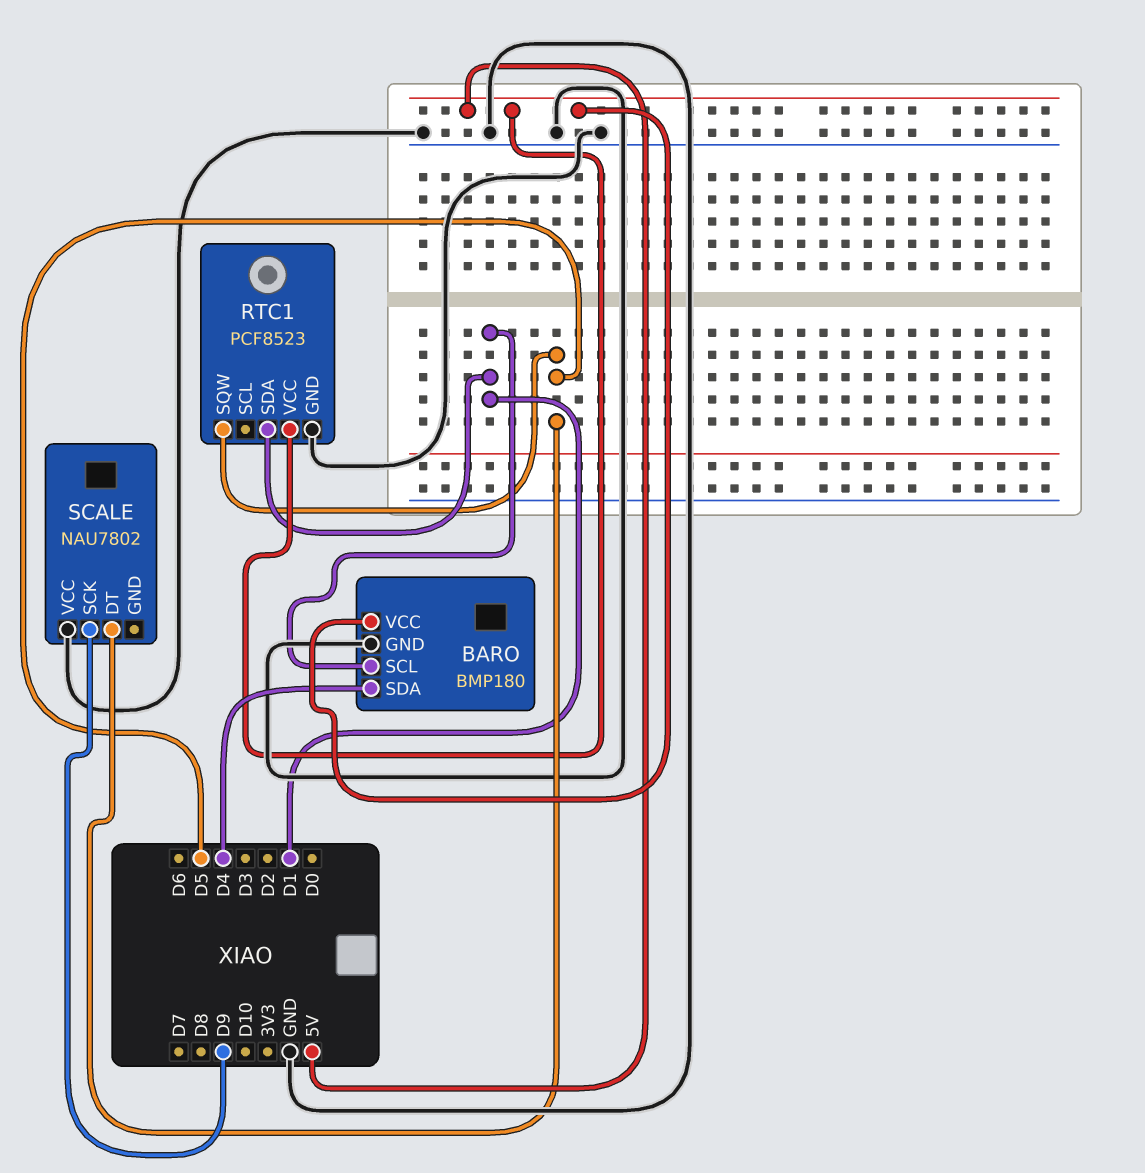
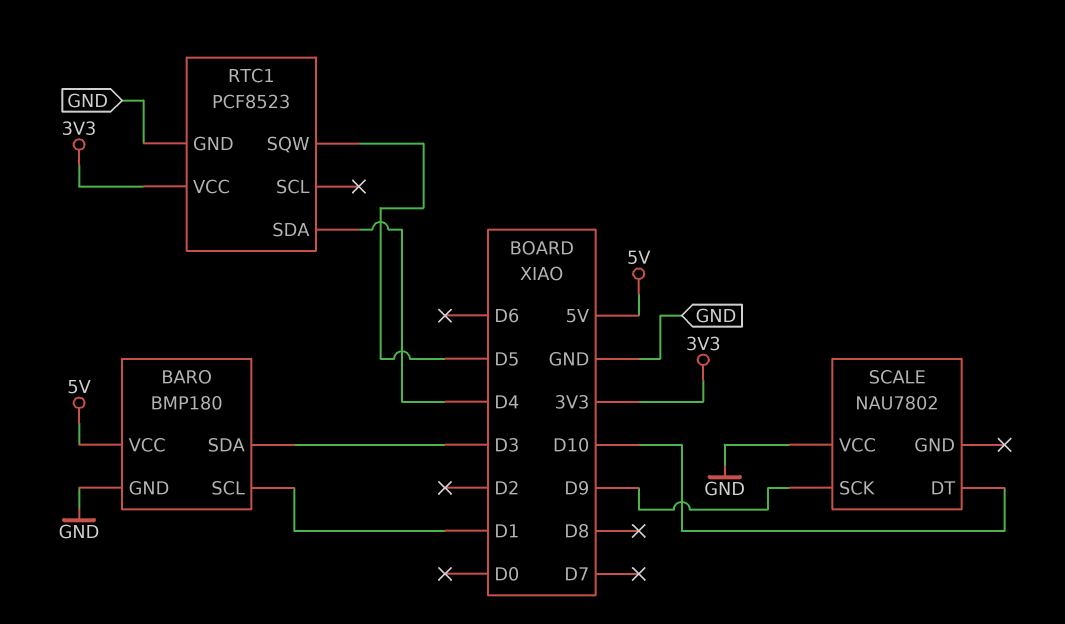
BARO pin SDA: D4 -> D3
RTC1 pin SDA: D1 -> D4
RTC1 pin VCC: 5V -> 3V3
SCALE pin DT: D5 -> D10

